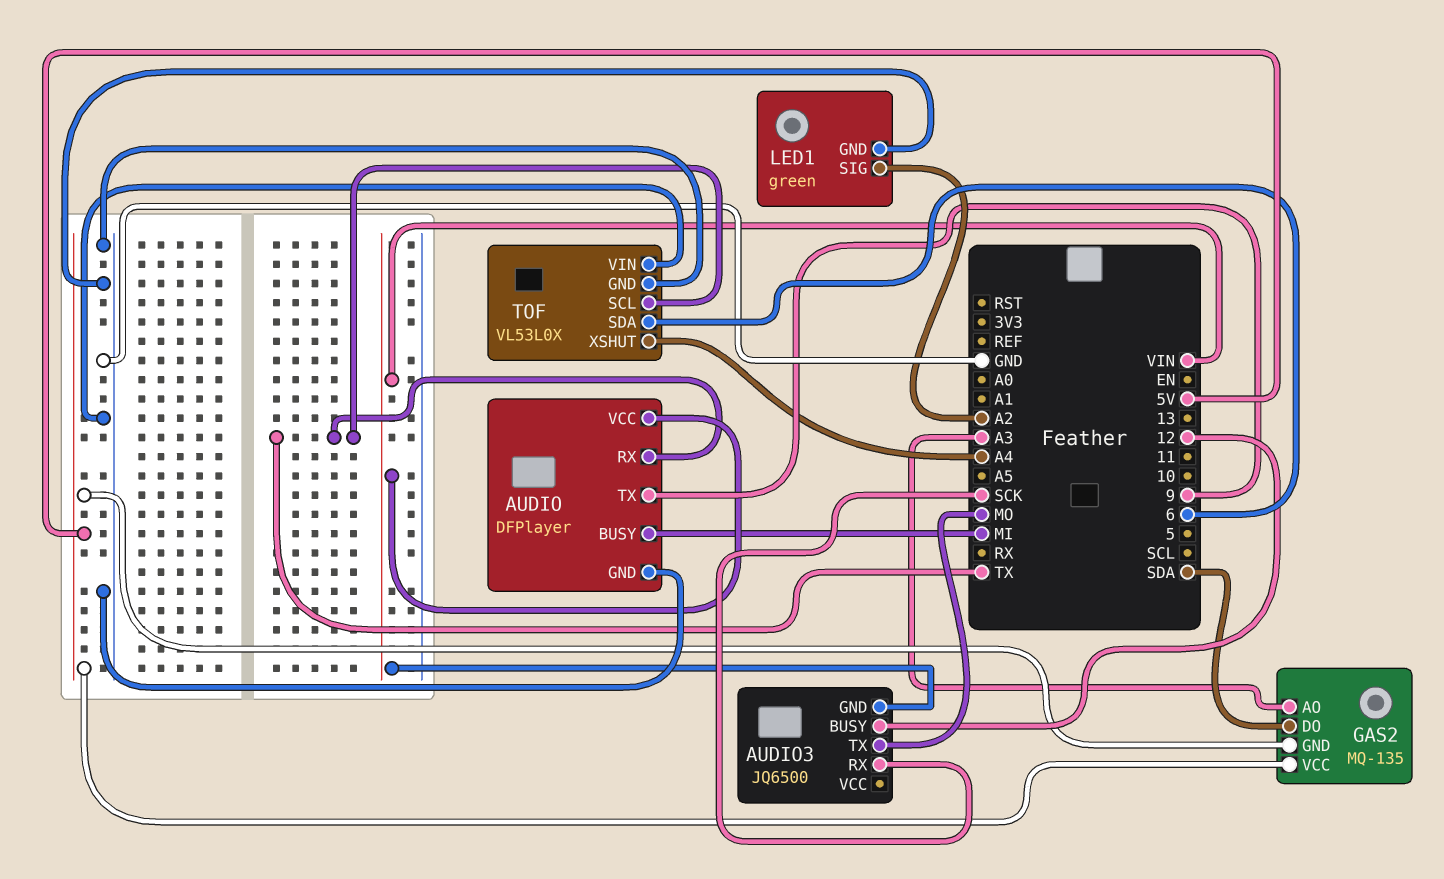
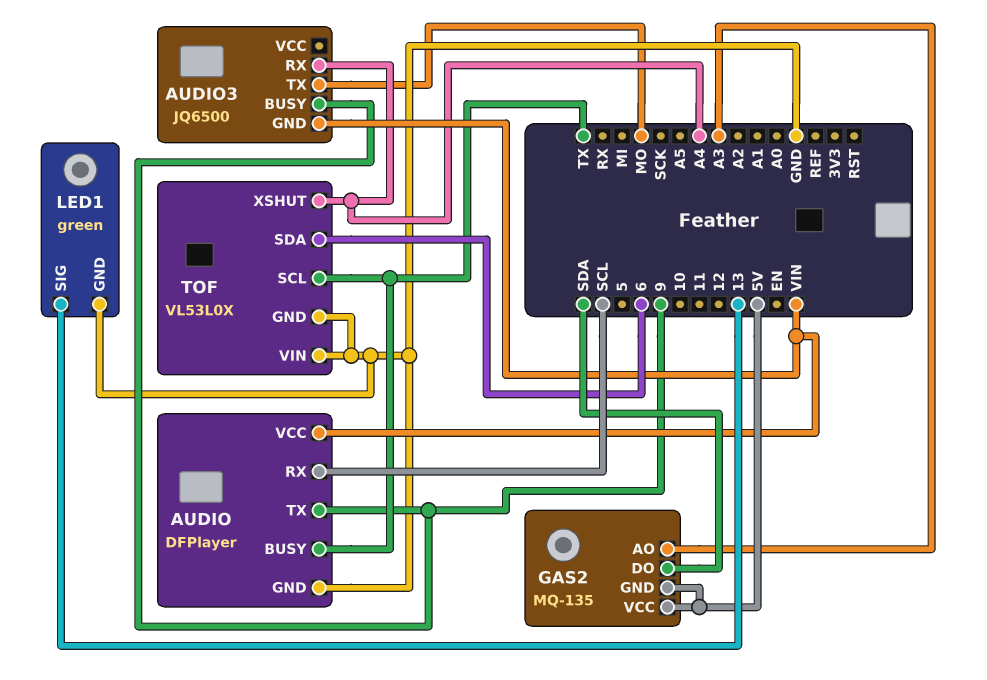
AUDIO pin BUSY: MI -> TX
AUDIO pin RX: TX -> SCL
AUDIO3 pin BUSY: 12 -> 9
AUDIO3 pin RX: SCK -> A4
LED1 pin SIG: A2 -> 13

